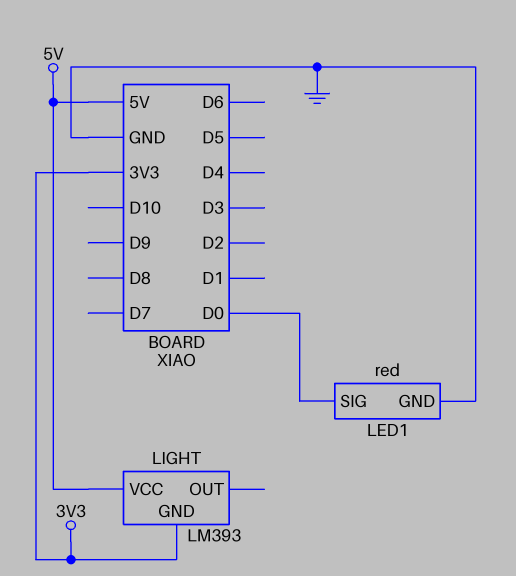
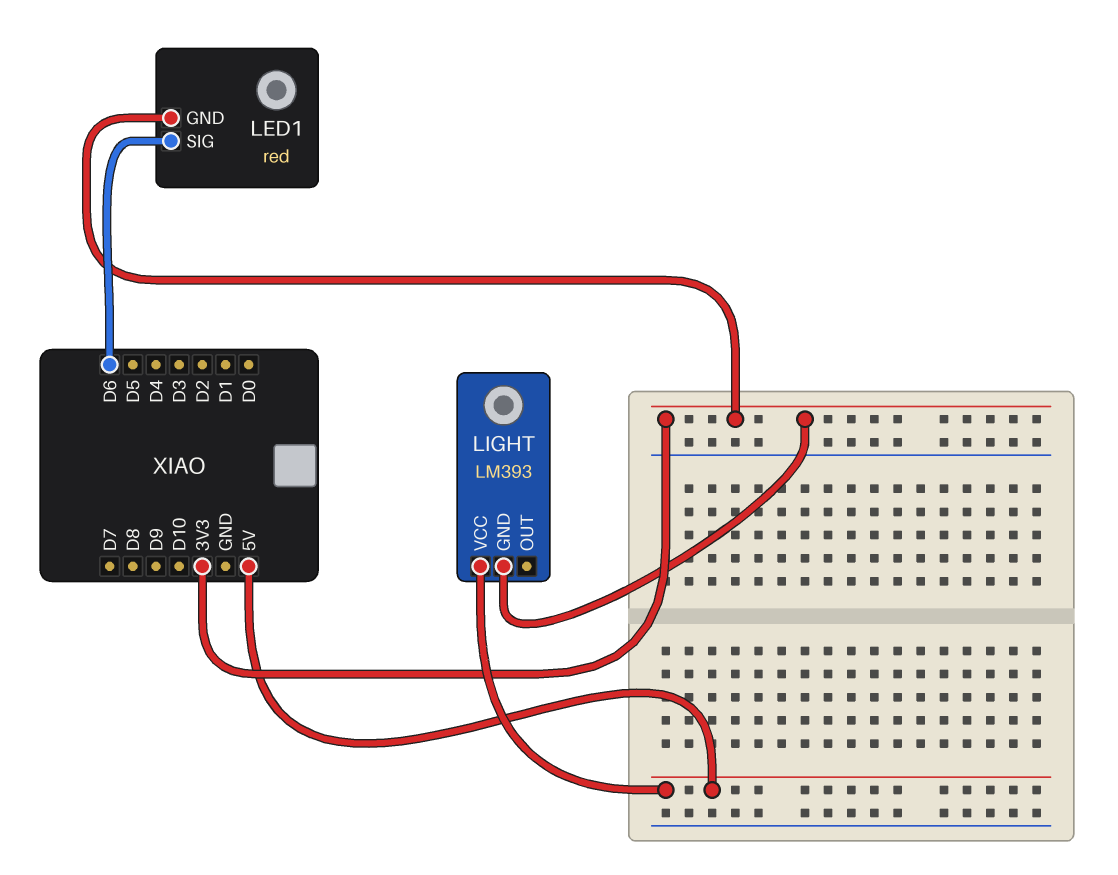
LED1 pin GND: GND -> 3V3
LED1 pin SIG: D0 -> D6

